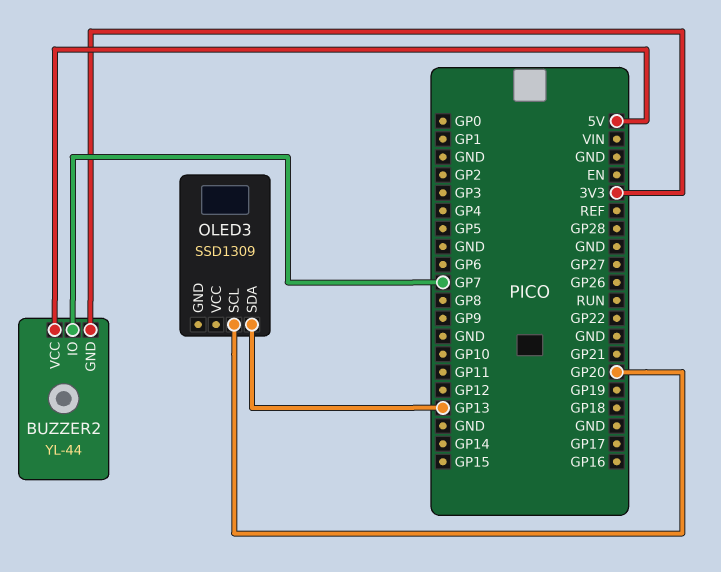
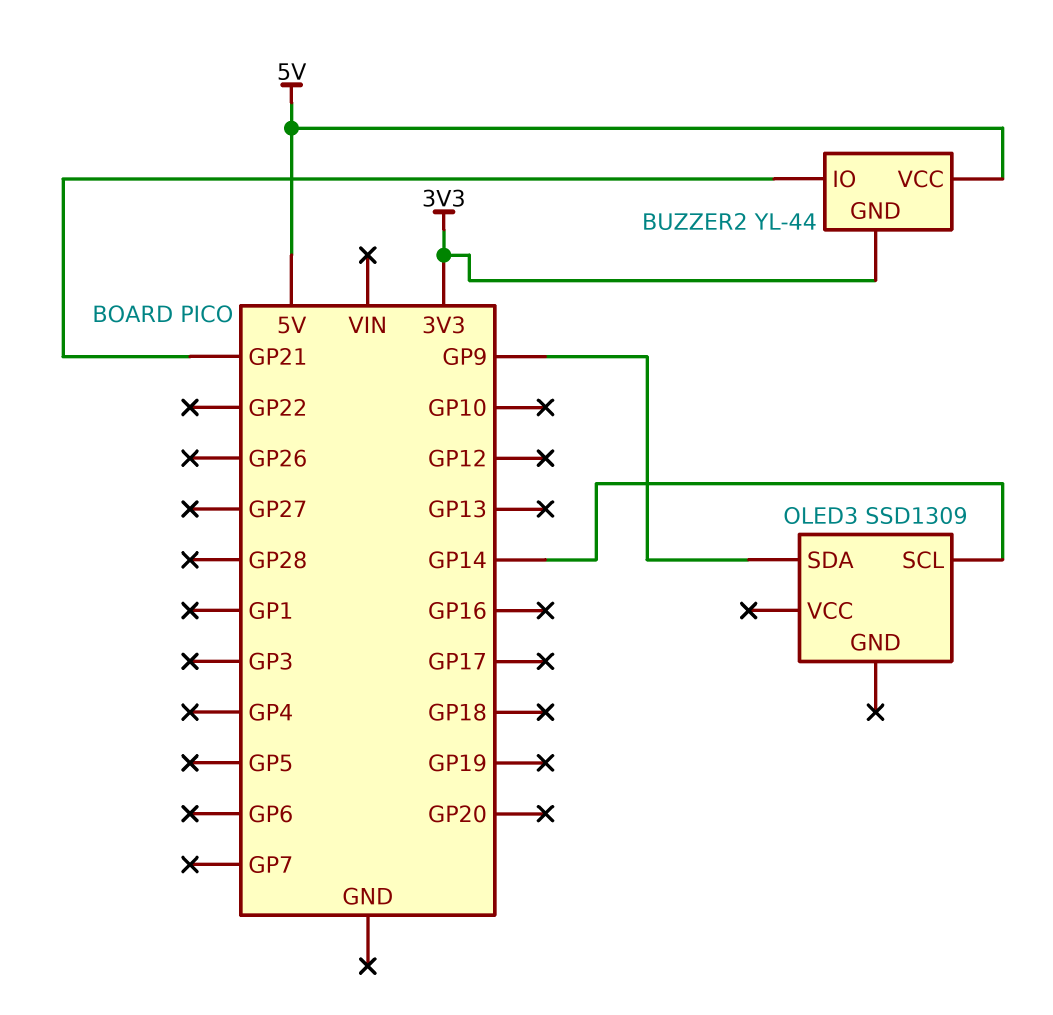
BUZZER2 pin IO: GP7 -> GP21
OLED3 pin SCL: GP20 -> GP14
OLED3 pin SDA: GP13 -> GP9

